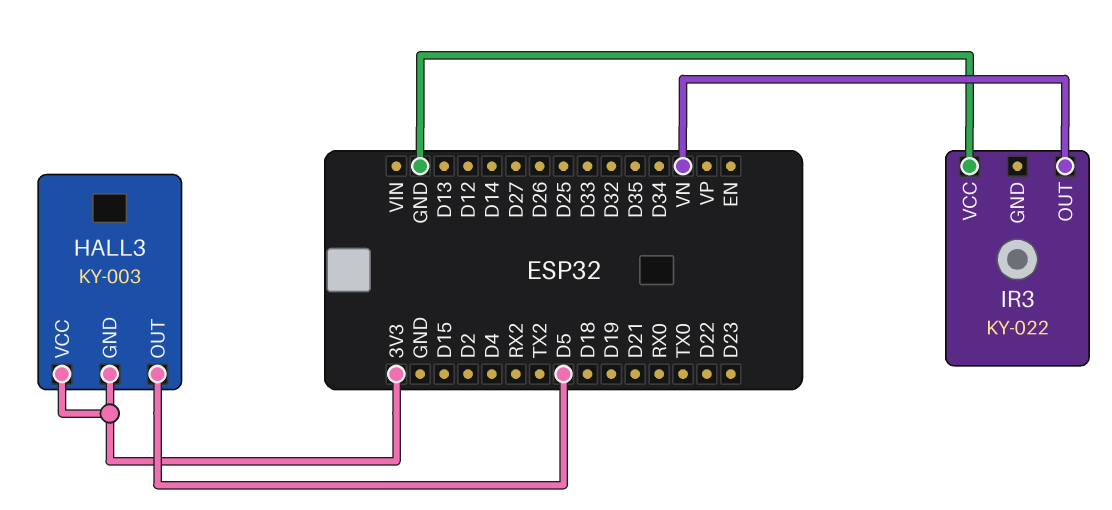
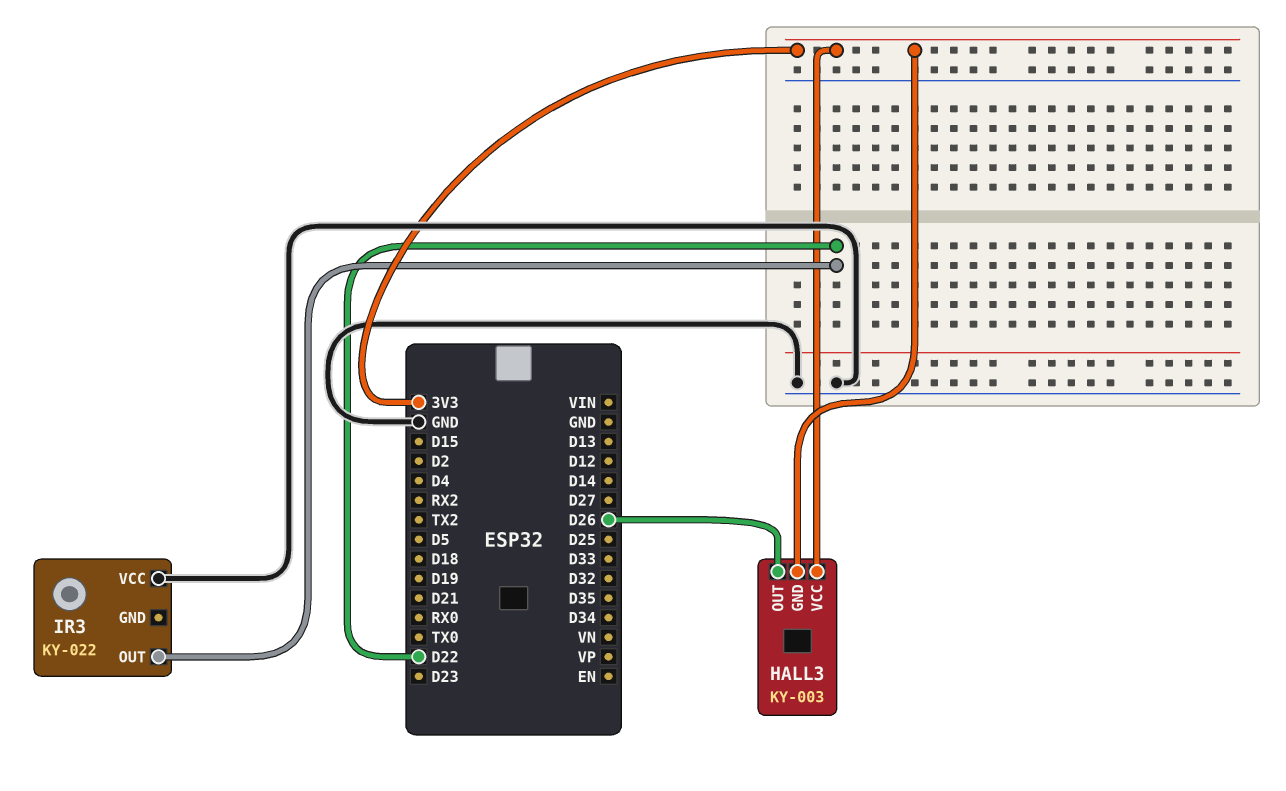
HALL3 pin OUT: D5 -> D26
IR3 pin OUT: VN -> D22

